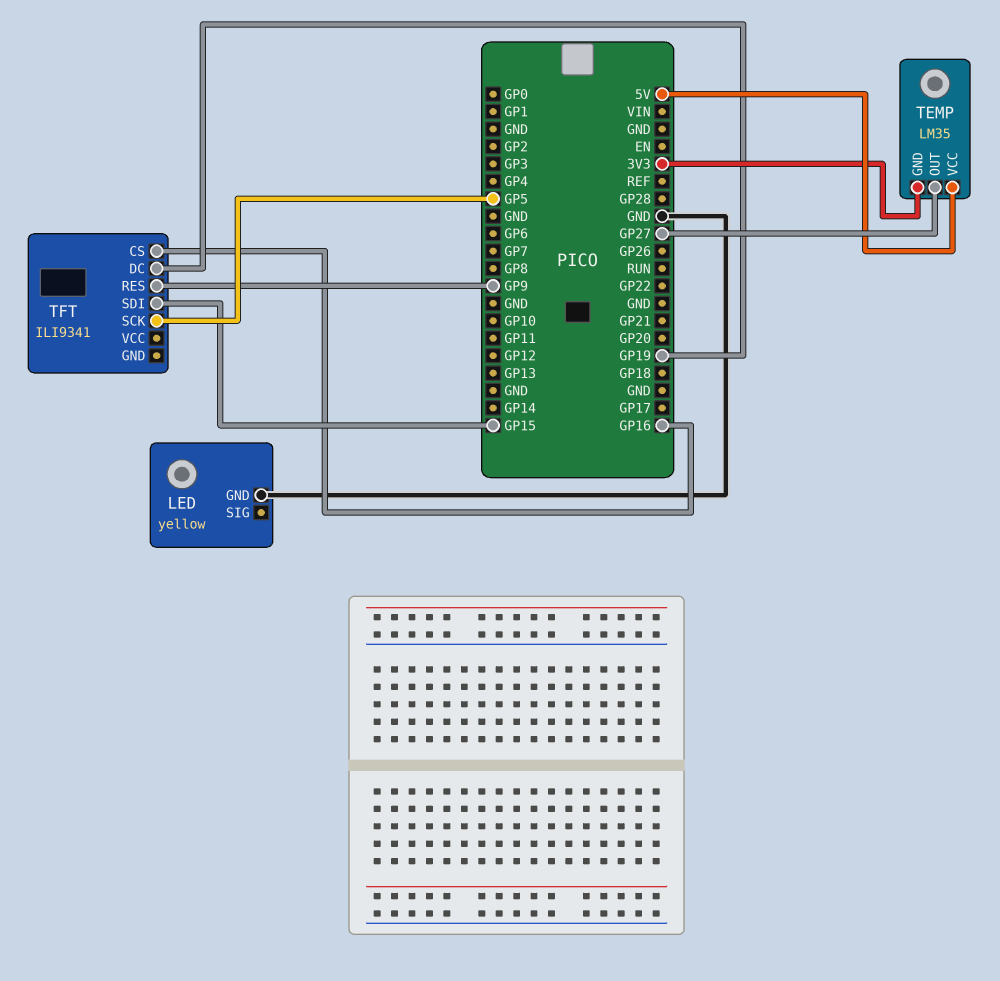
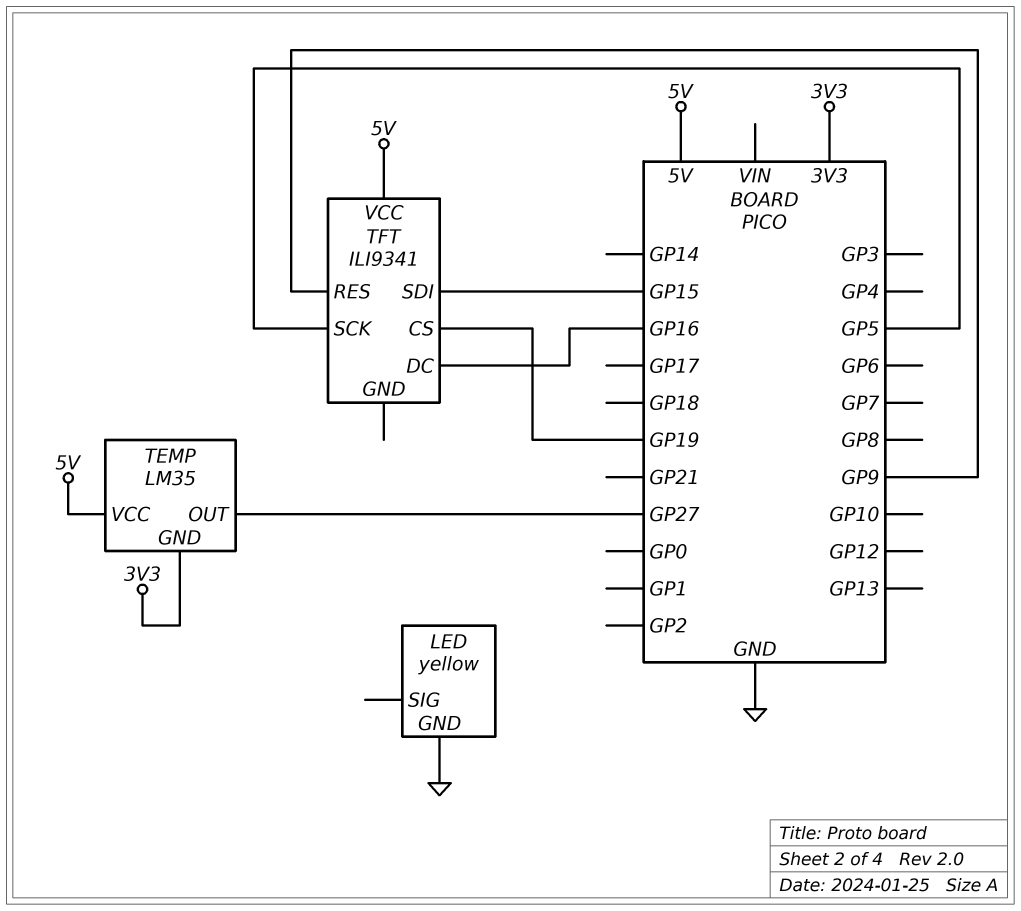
TFT pin CS: GP16 -> GP19
TFT pin DC: GP19 -> GP16
TFT pin VCC: none -> 5V

